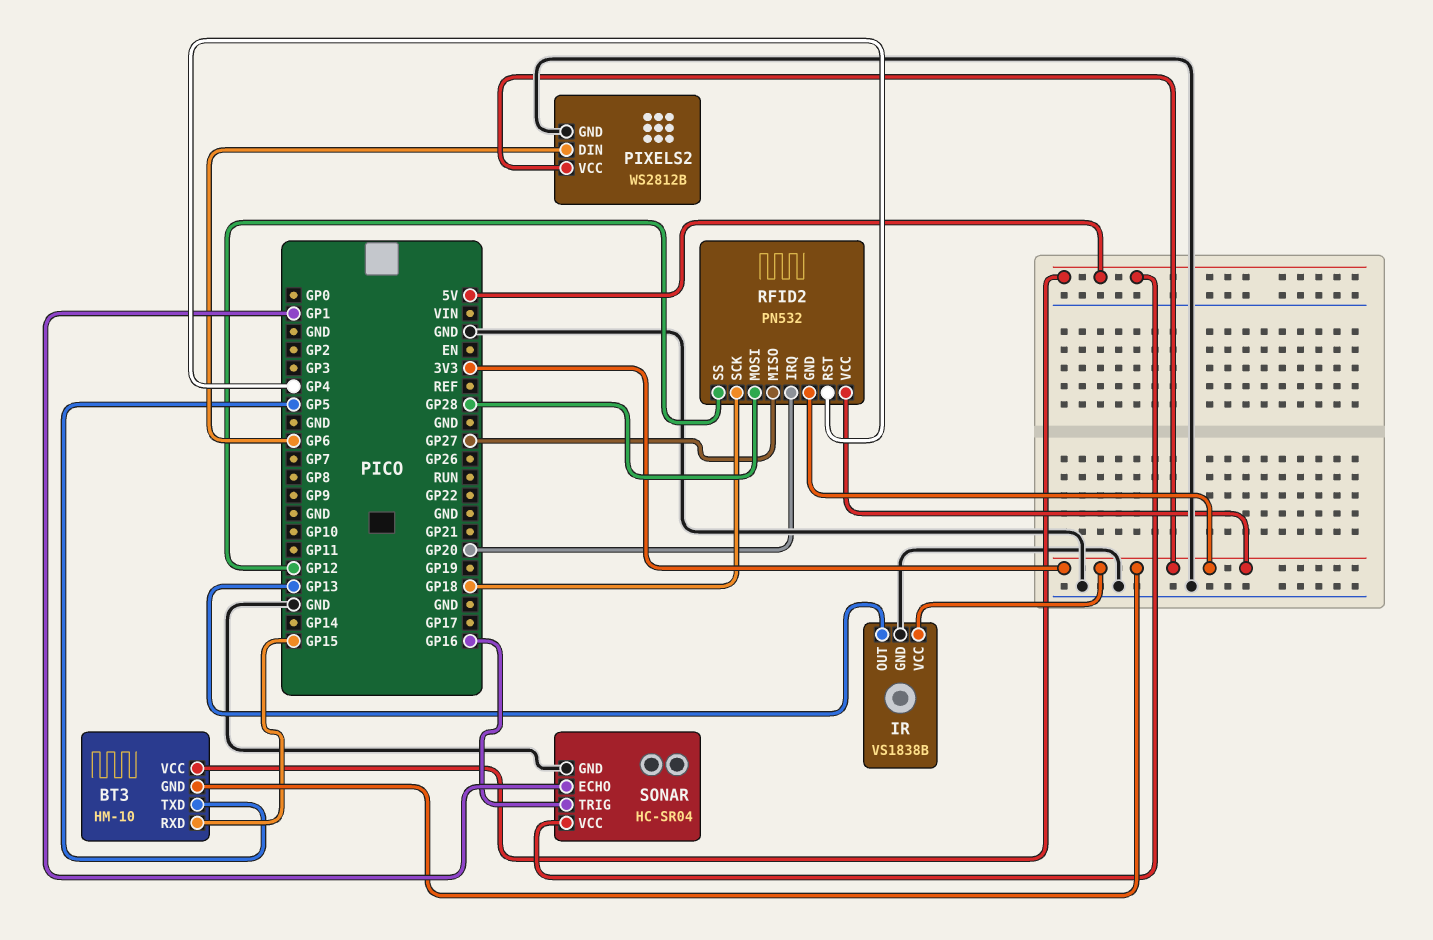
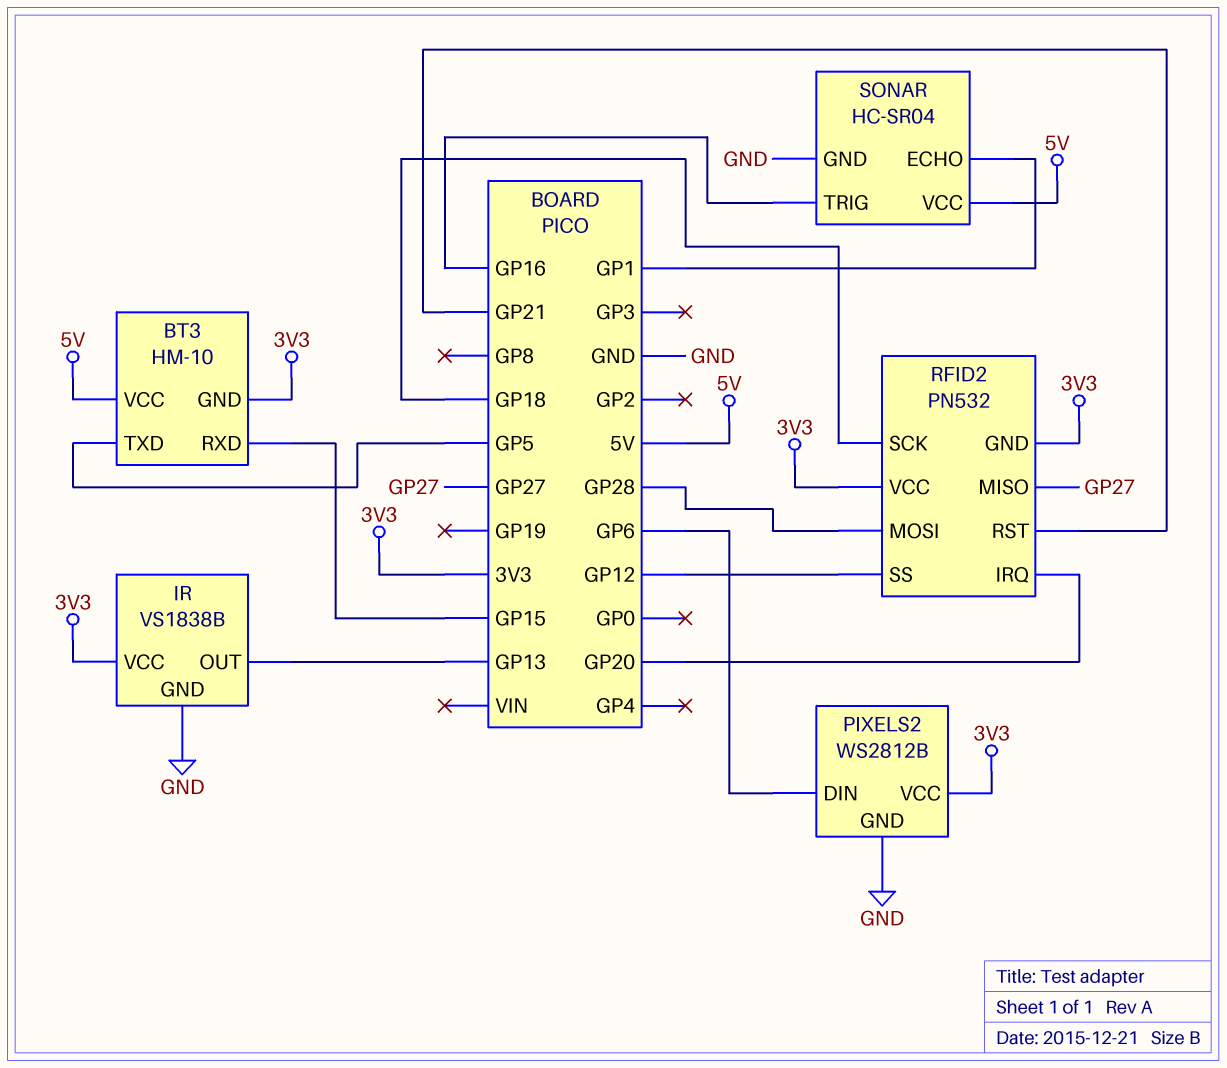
RFID2 pin RST: GP4 -> GP21

